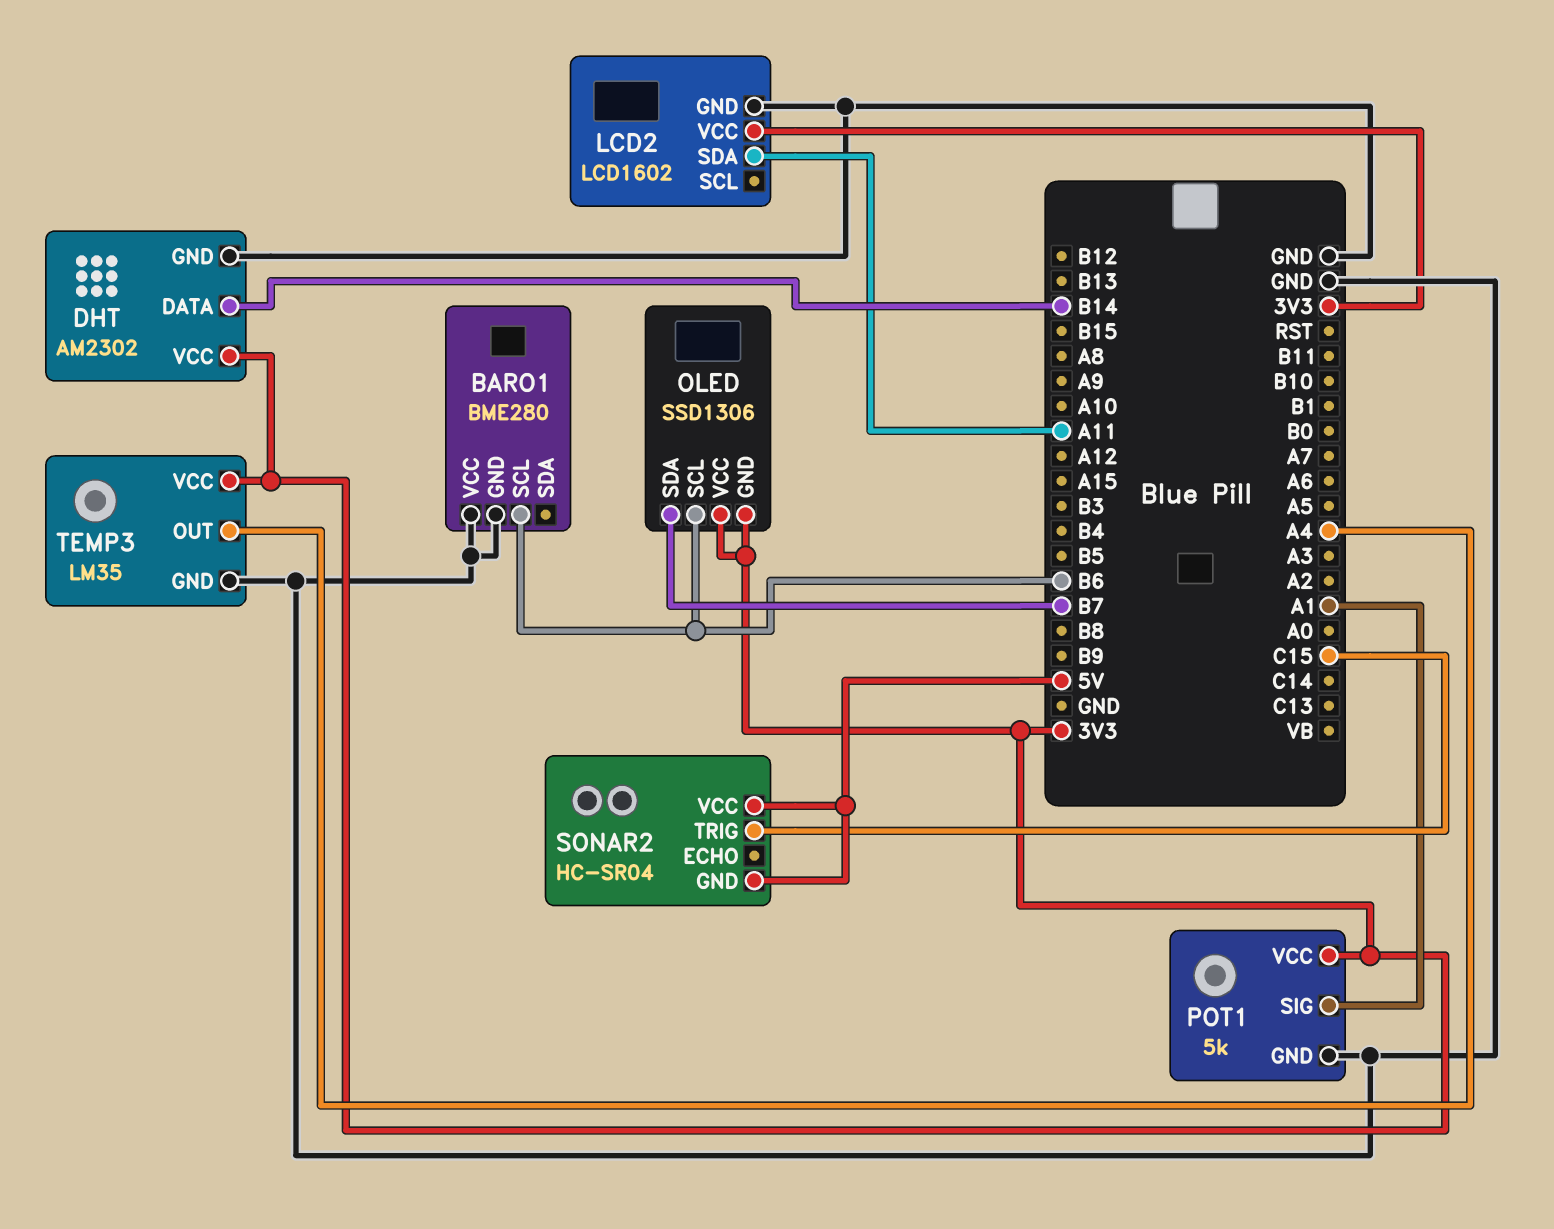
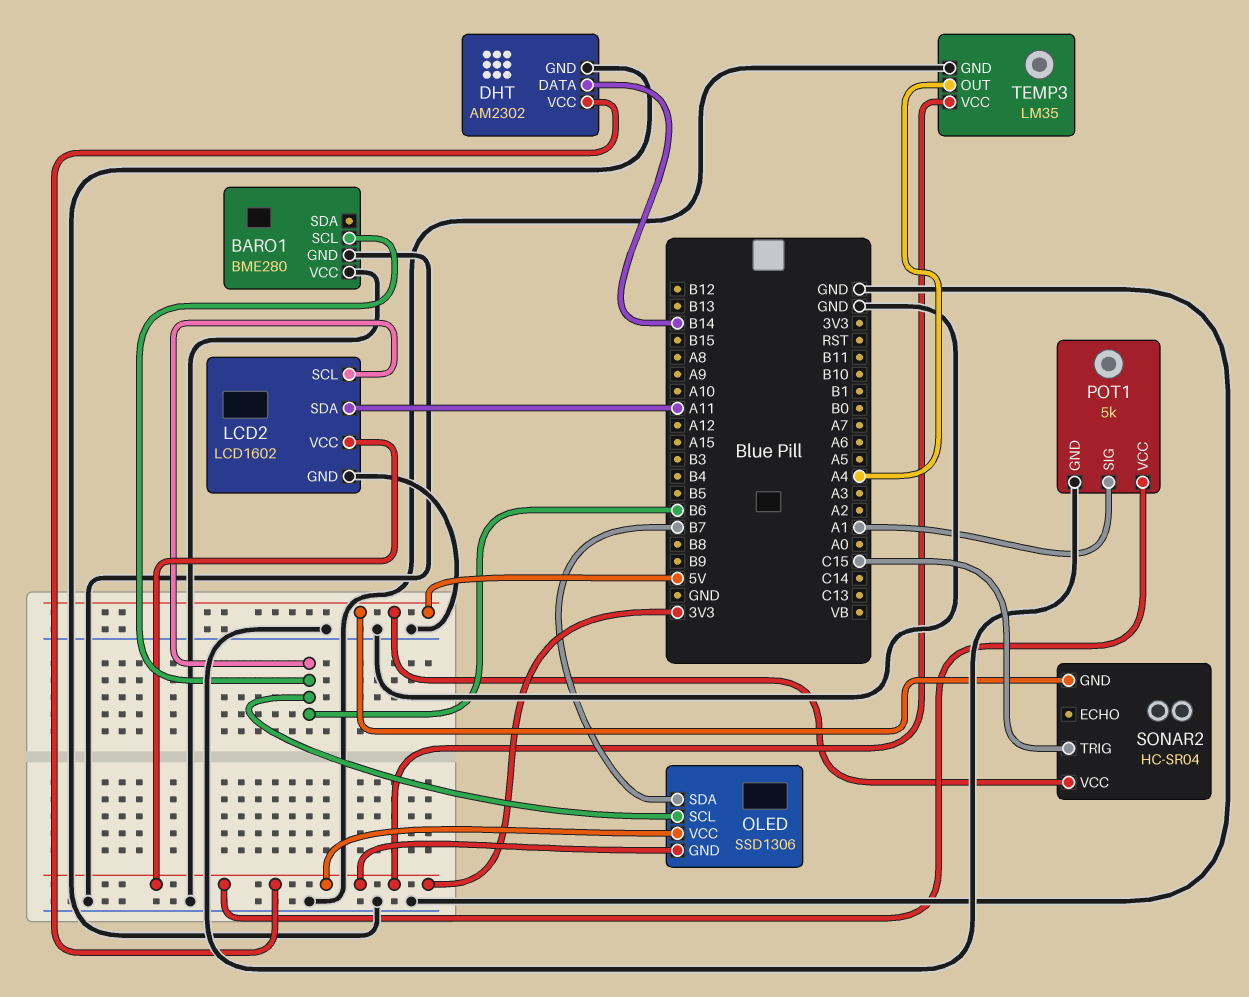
LCD2 pin SCL: none -> B6

